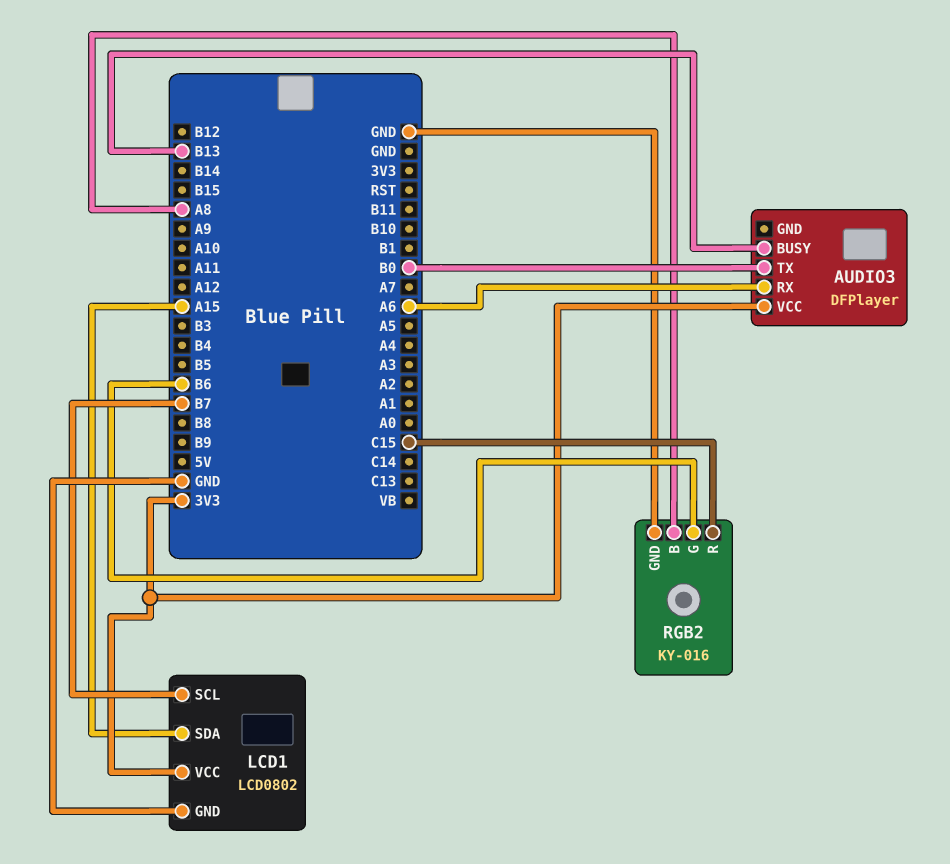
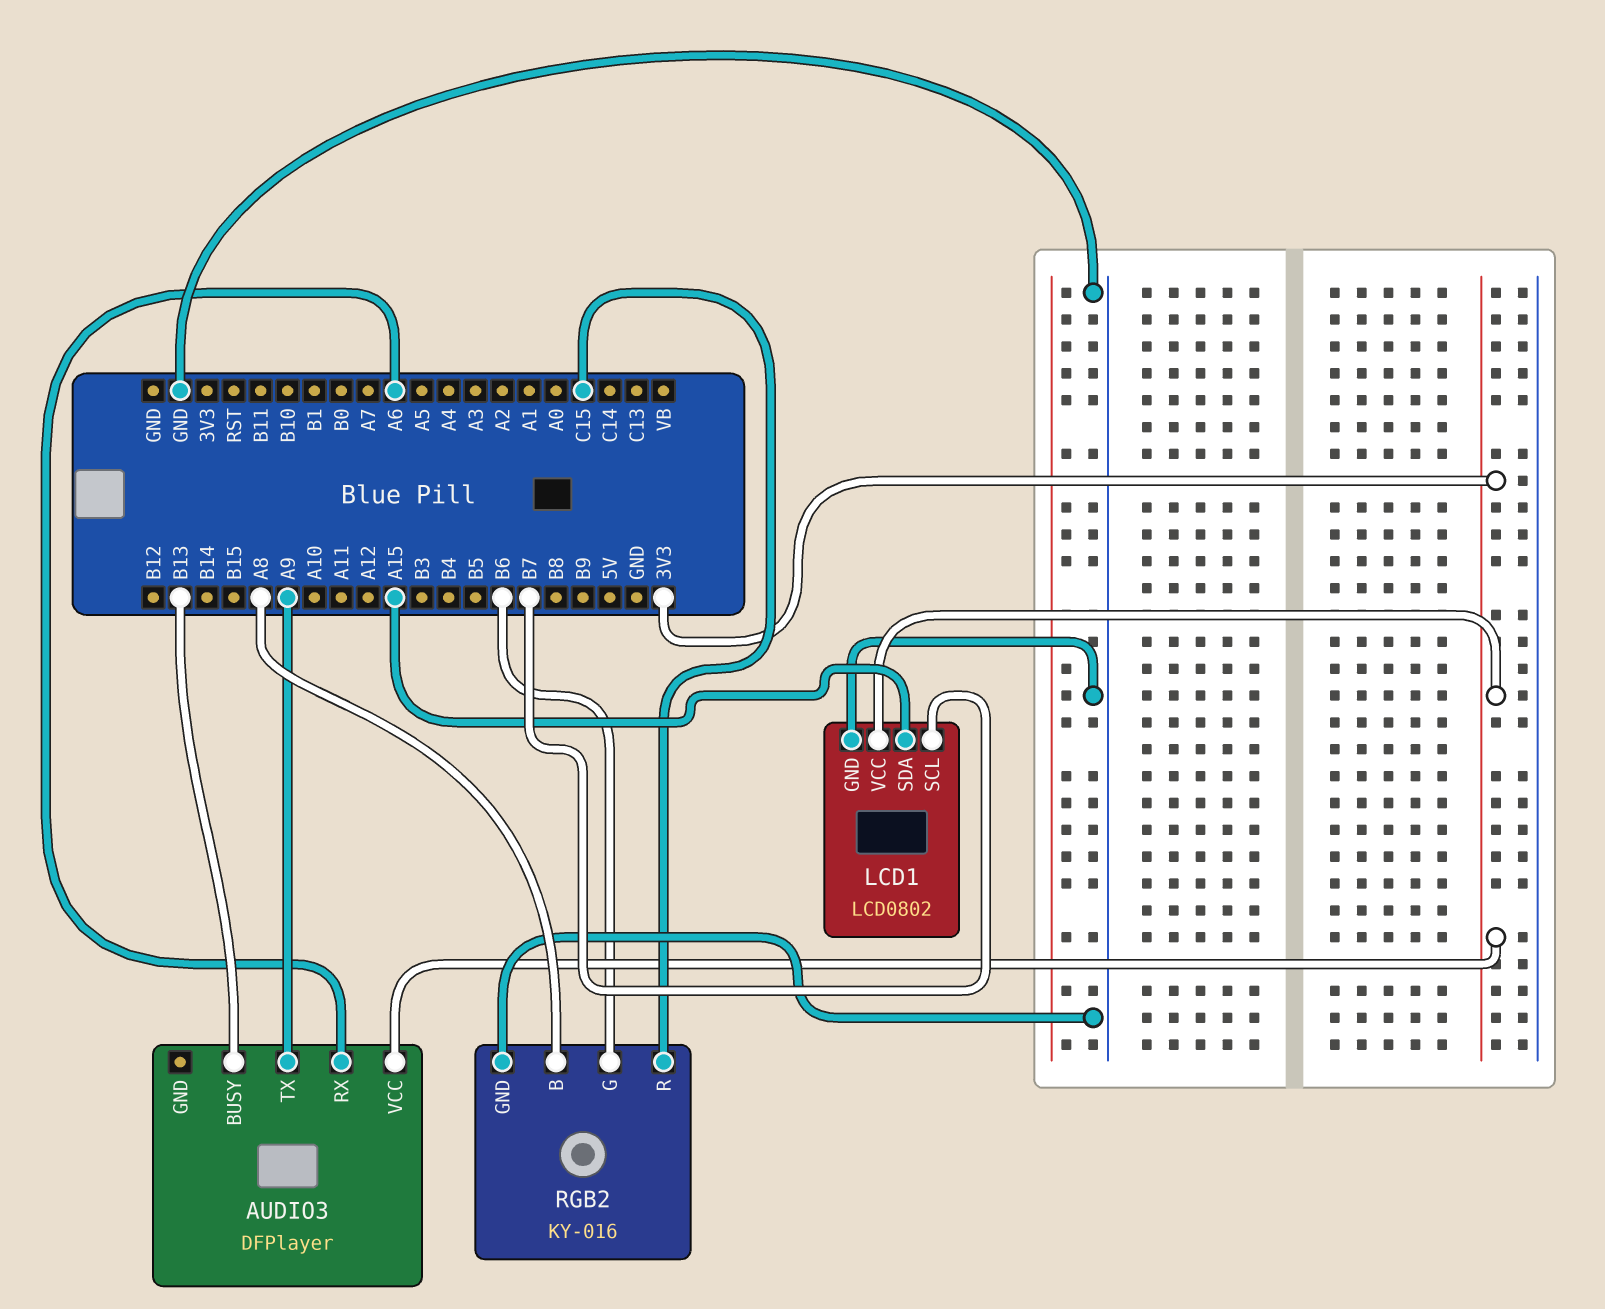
AUDIO3 pin TX: B0 -> A9

